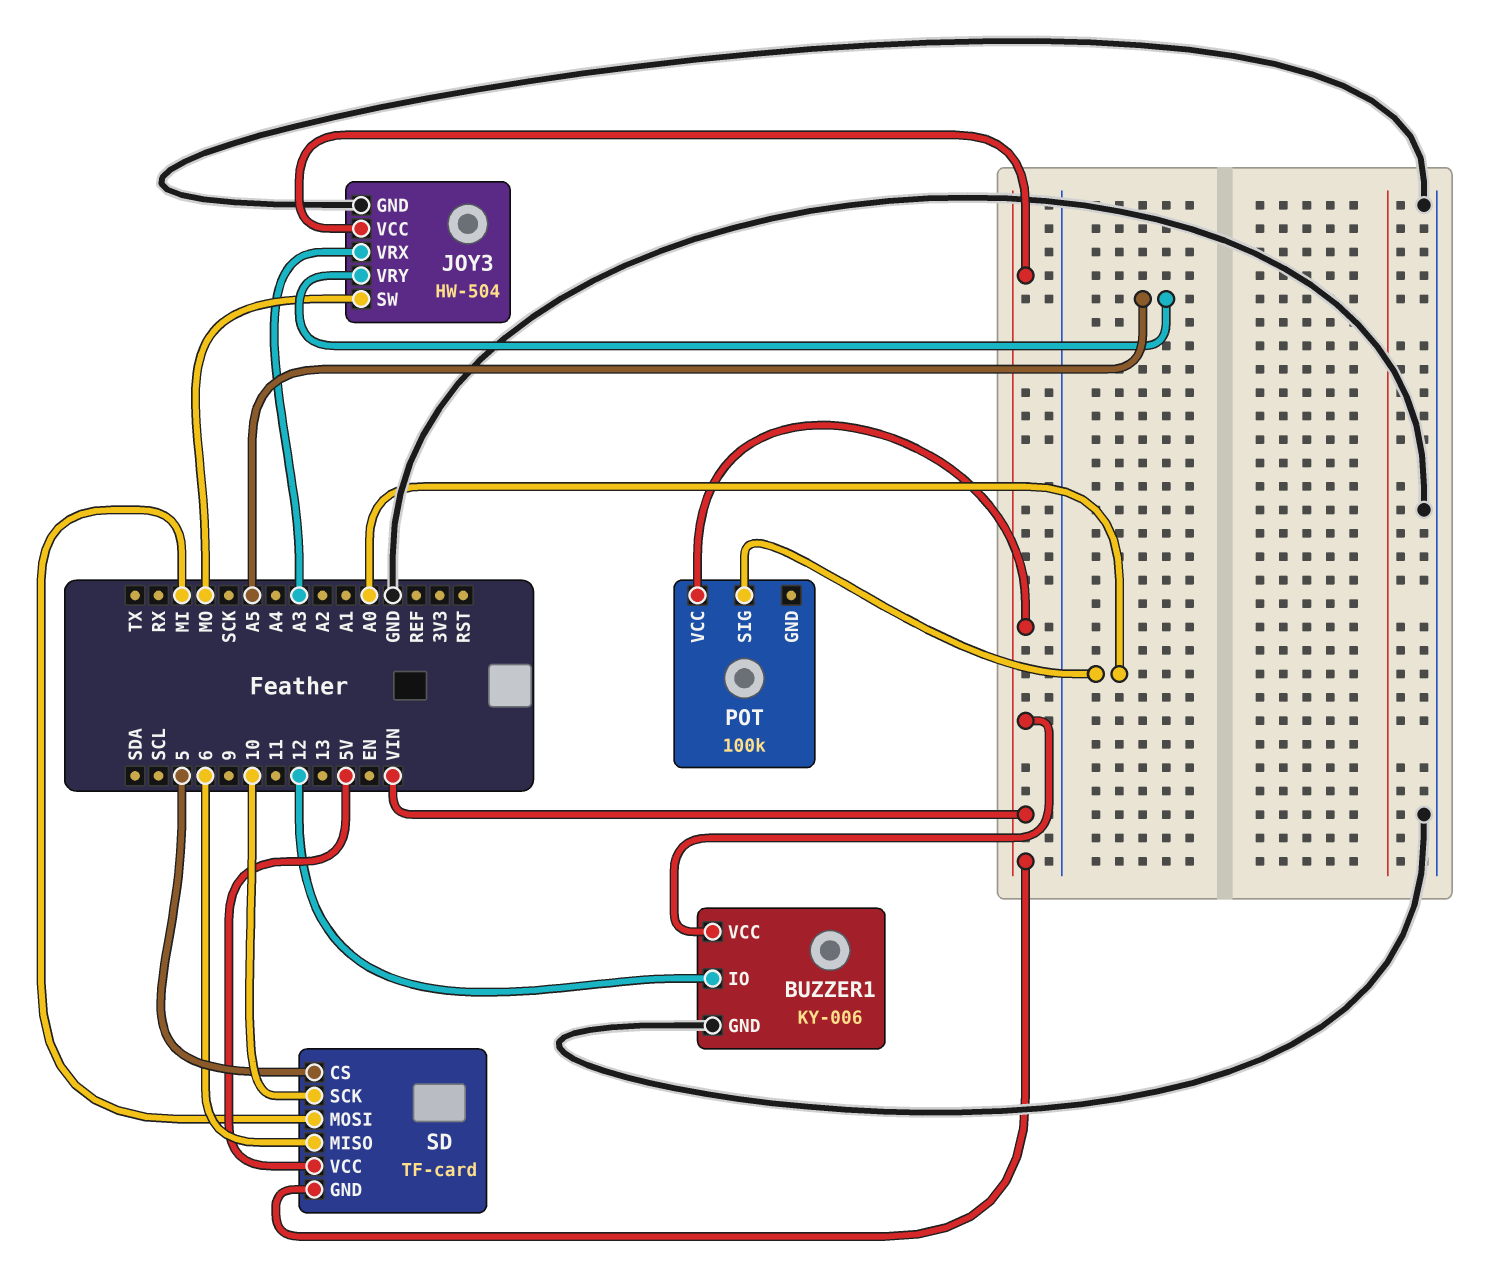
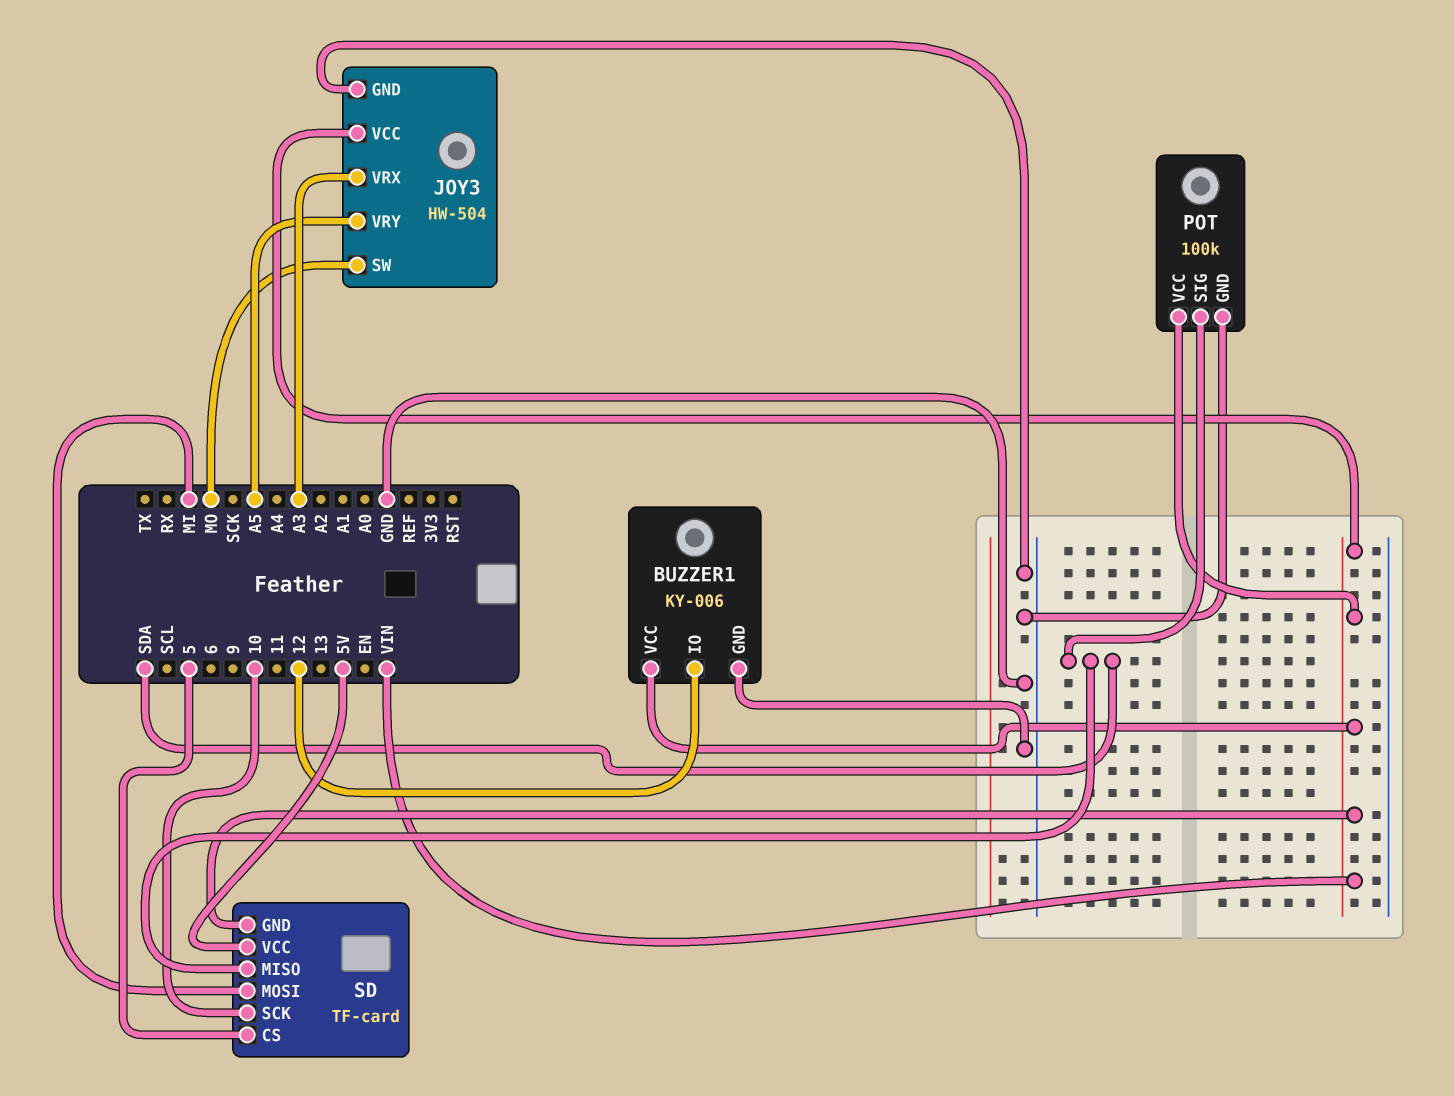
POT pin GND: none -> GND
POT pin SIG: A0 -> SDA
SD pin MISO: 6 -> SDA

